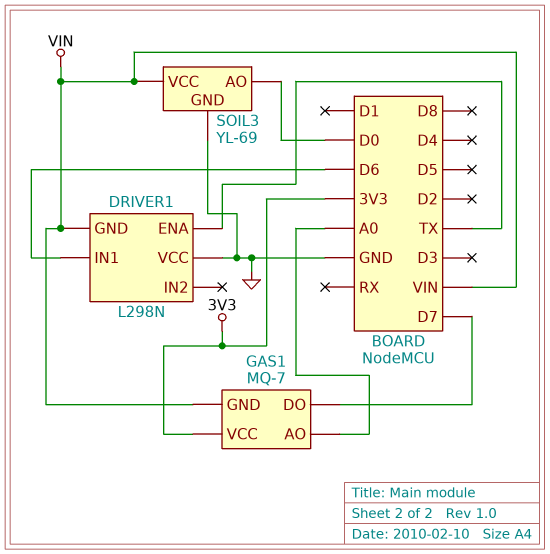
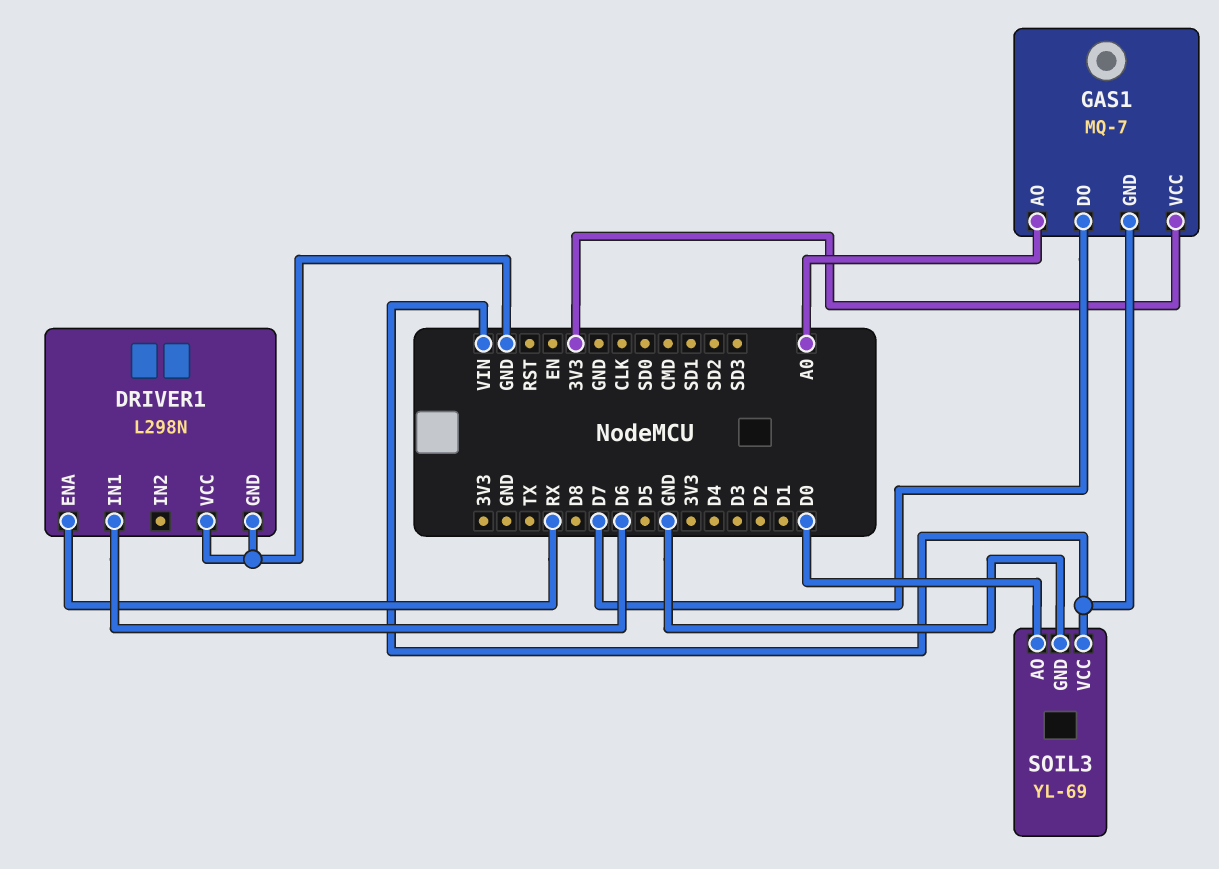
DRIVER1 pin ENA: TX -> RX
DRIVER1 pin GND: VIN -> GND

